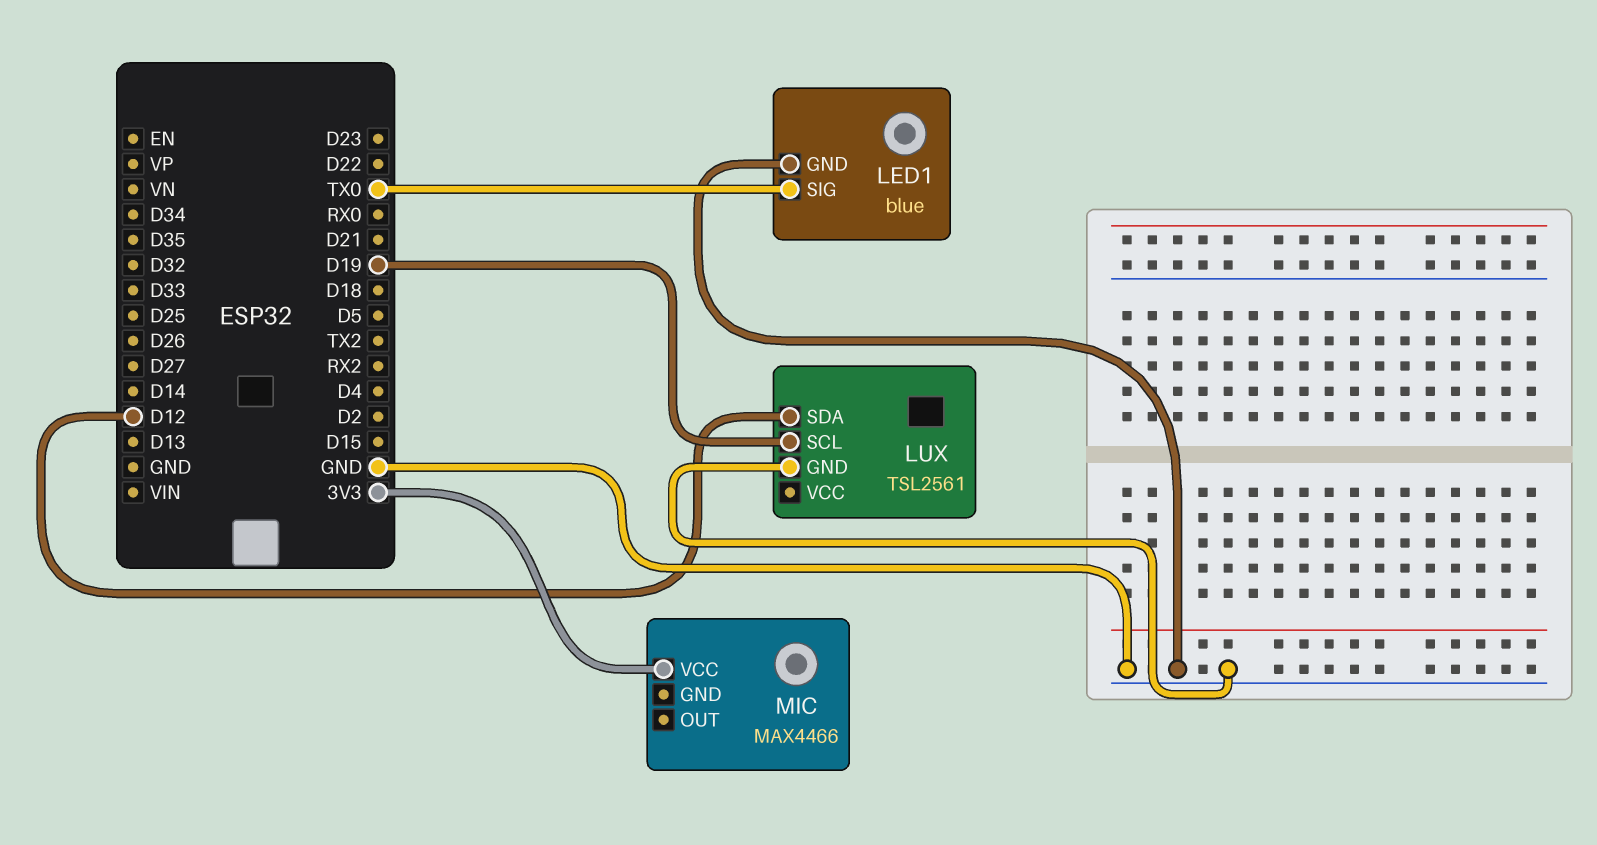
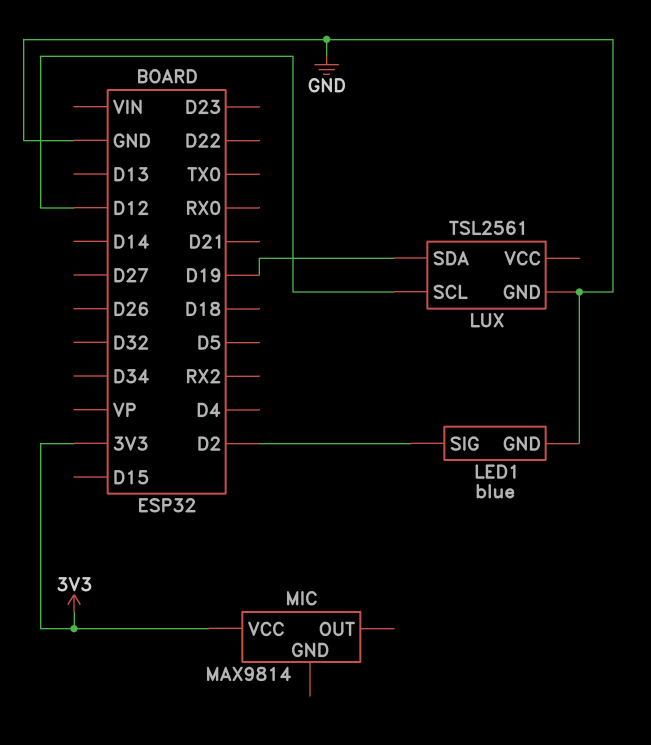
LED1 pin SIG: TX0 -> D2
LUX pin SCL: D19 -> D12
LUX pin SDA: D12 -> D19
MIC: MAX4466 -> MAX9814

